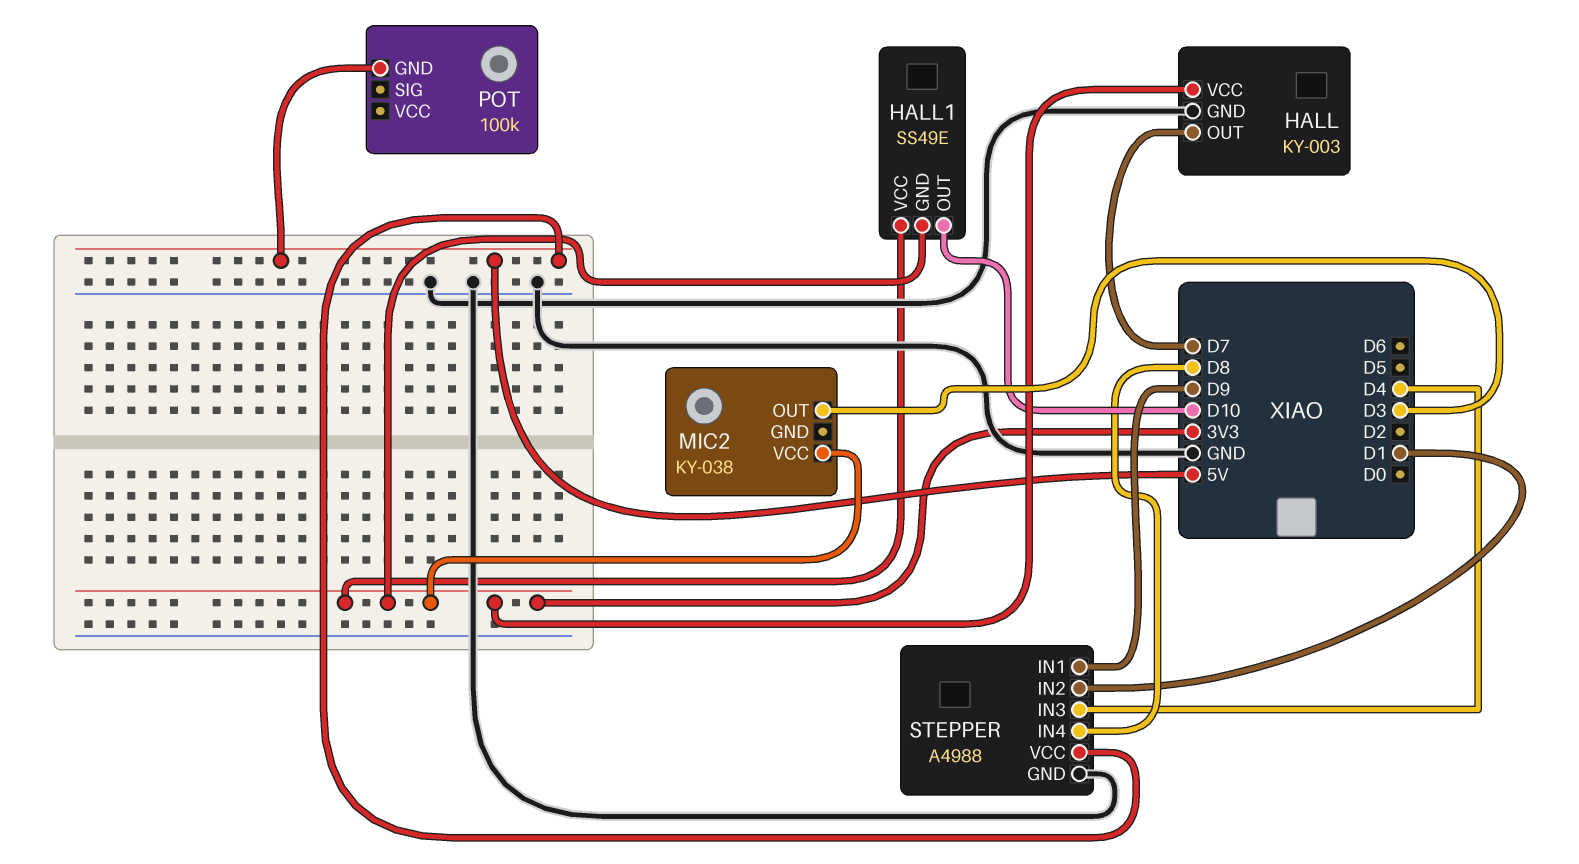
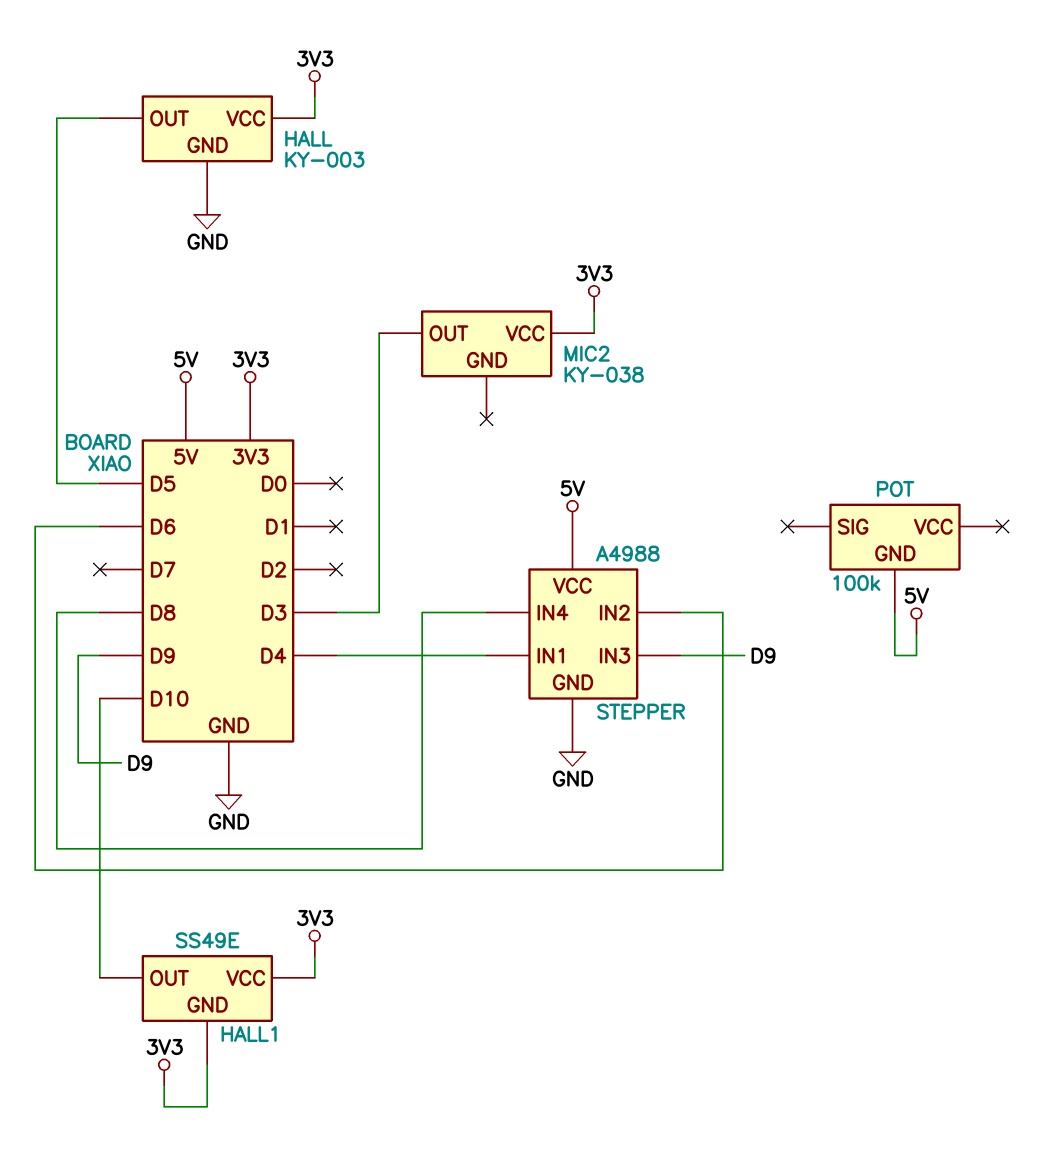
HALL pin OUT: D7 -> D5
STEPPER pin IN1: D9 -> D4
STEPPER pin IN2: D1 -> D6
STEPPER pin IN3: D4 -> D9

